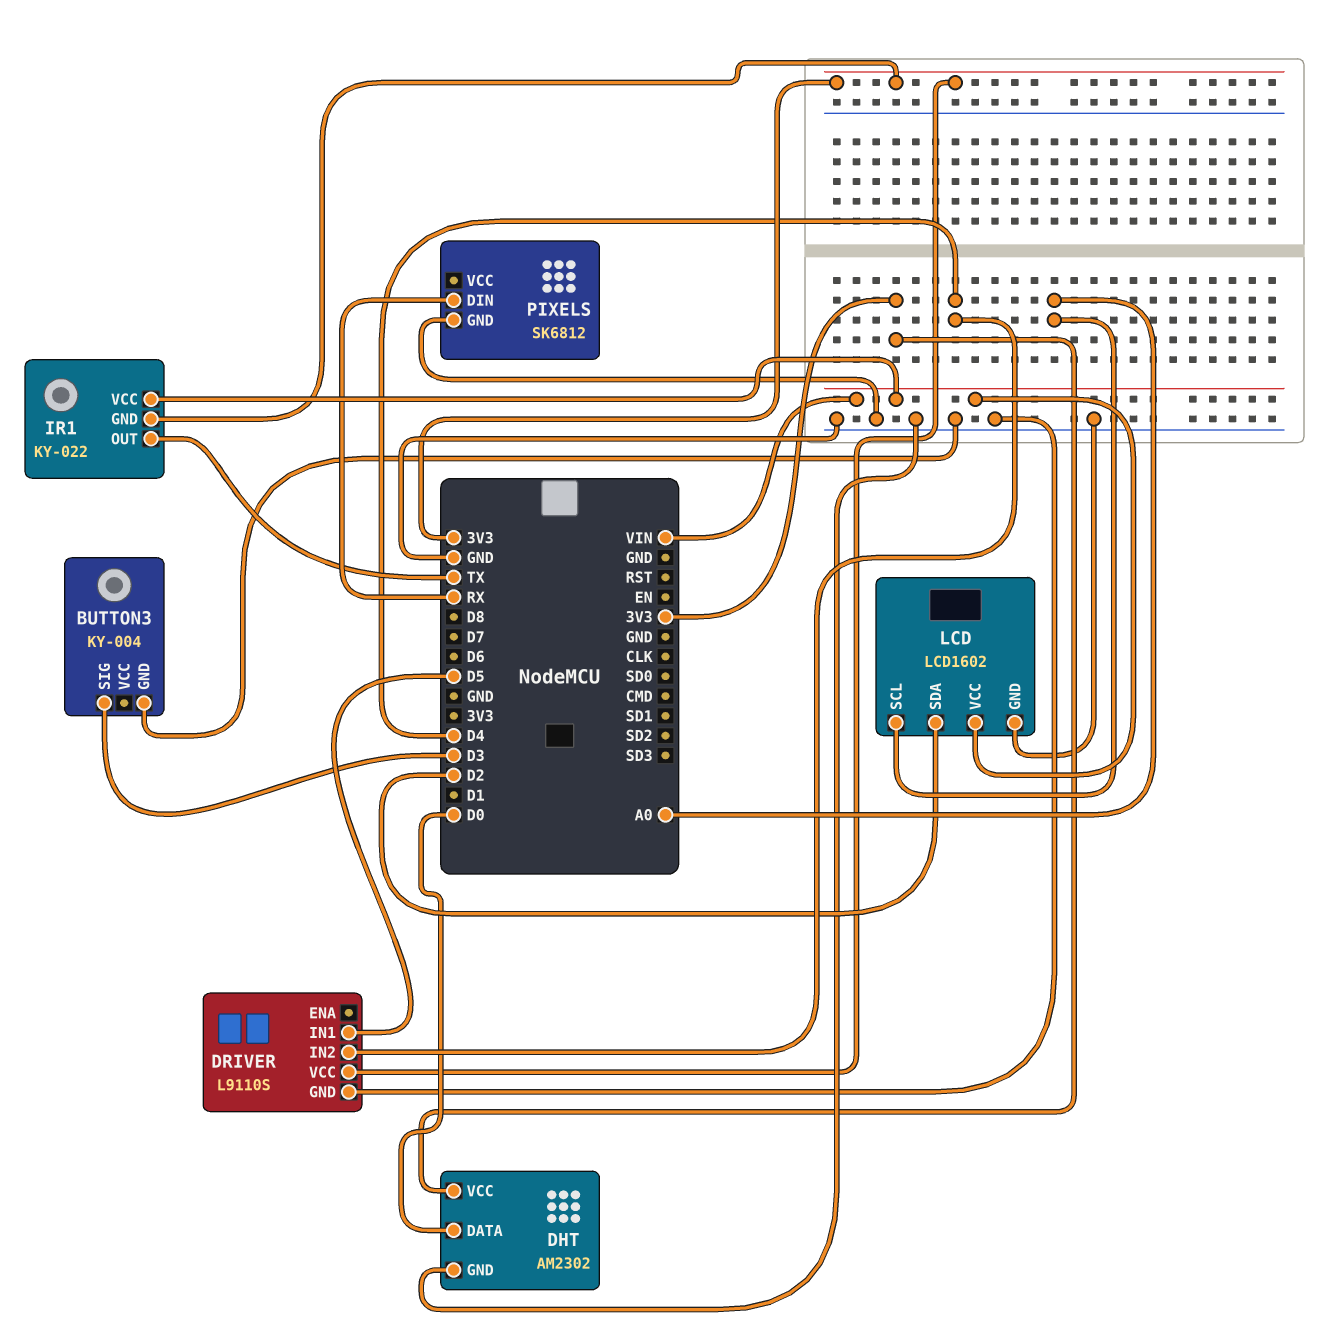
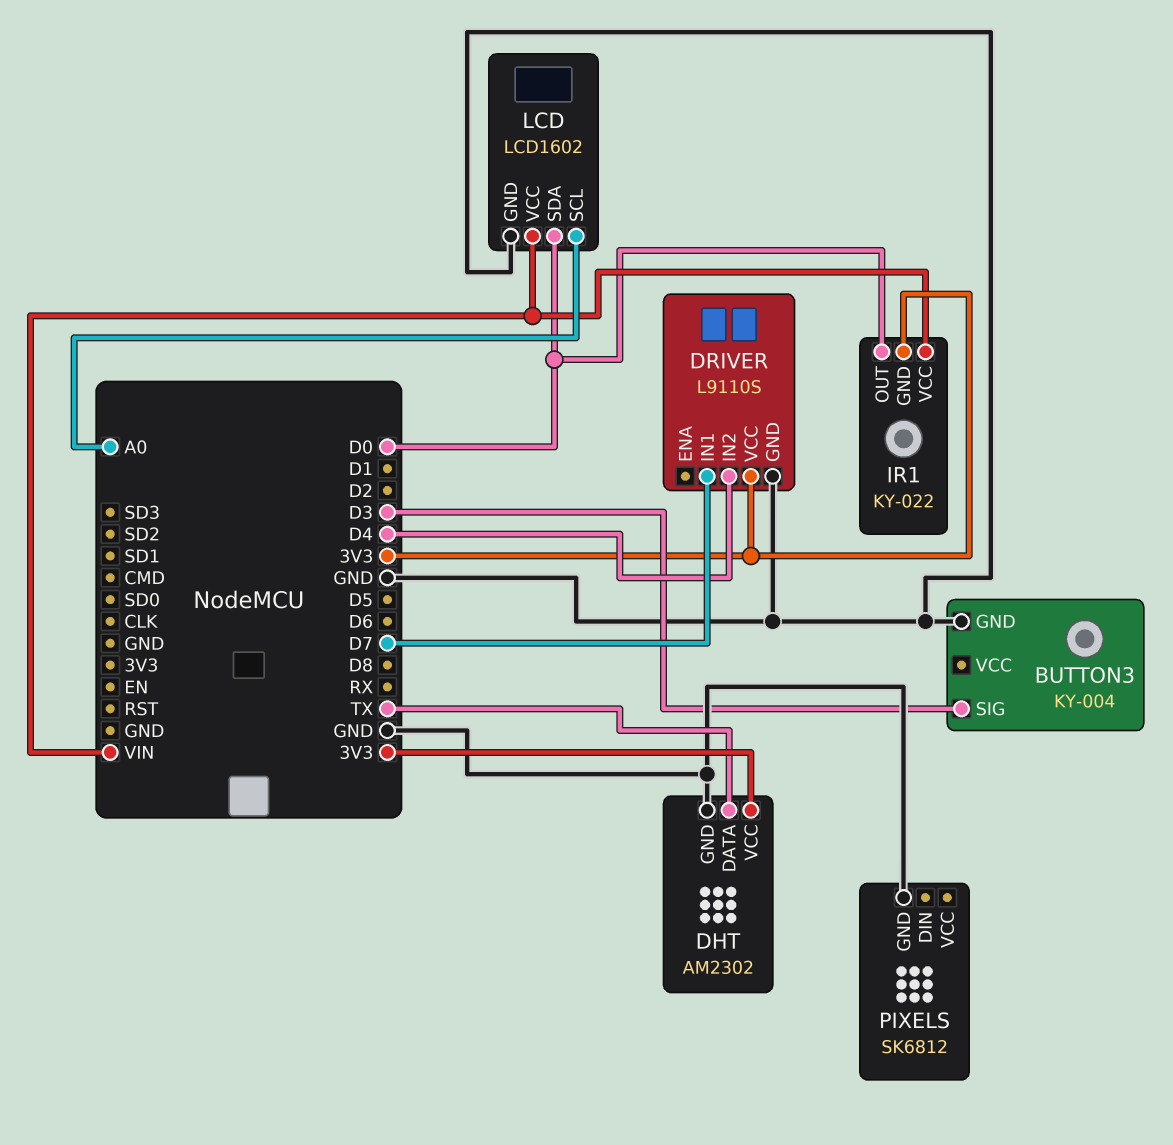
DHT pin DATA: D0 -> TX
DRIVER pin IN1: D5 -> D7
IR1 pin OUT: TX -> D0
LCD pin SDA: D2 -> D0
PIXELS pin DIN: RX -> none

